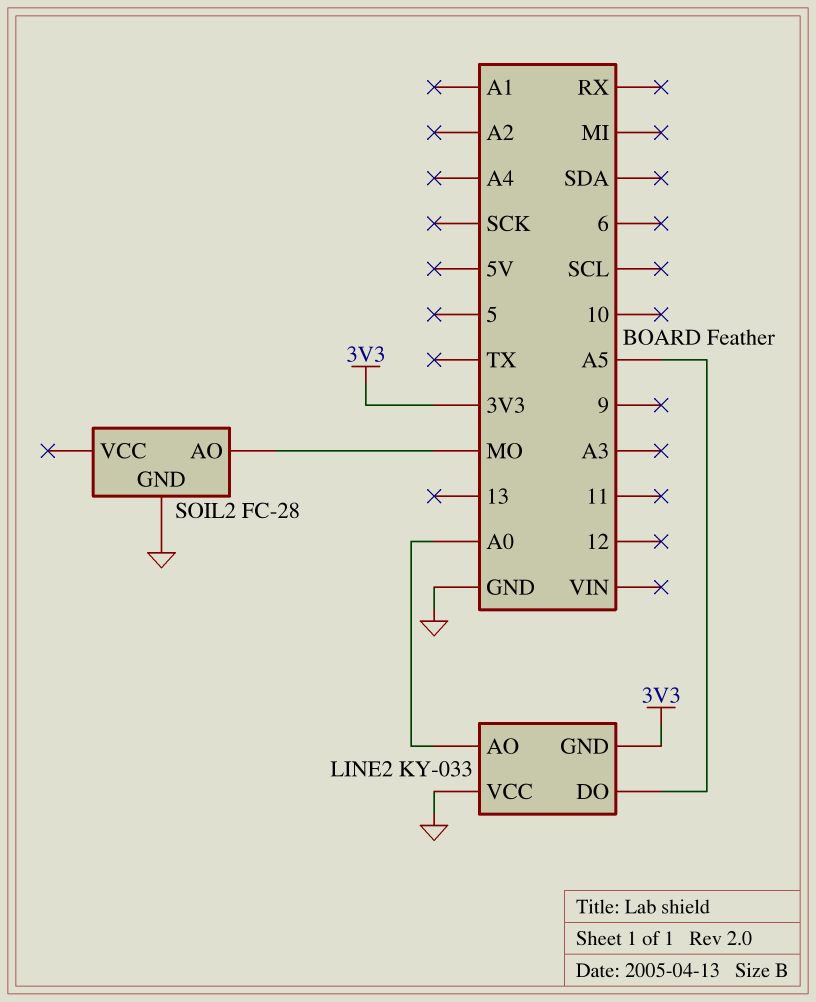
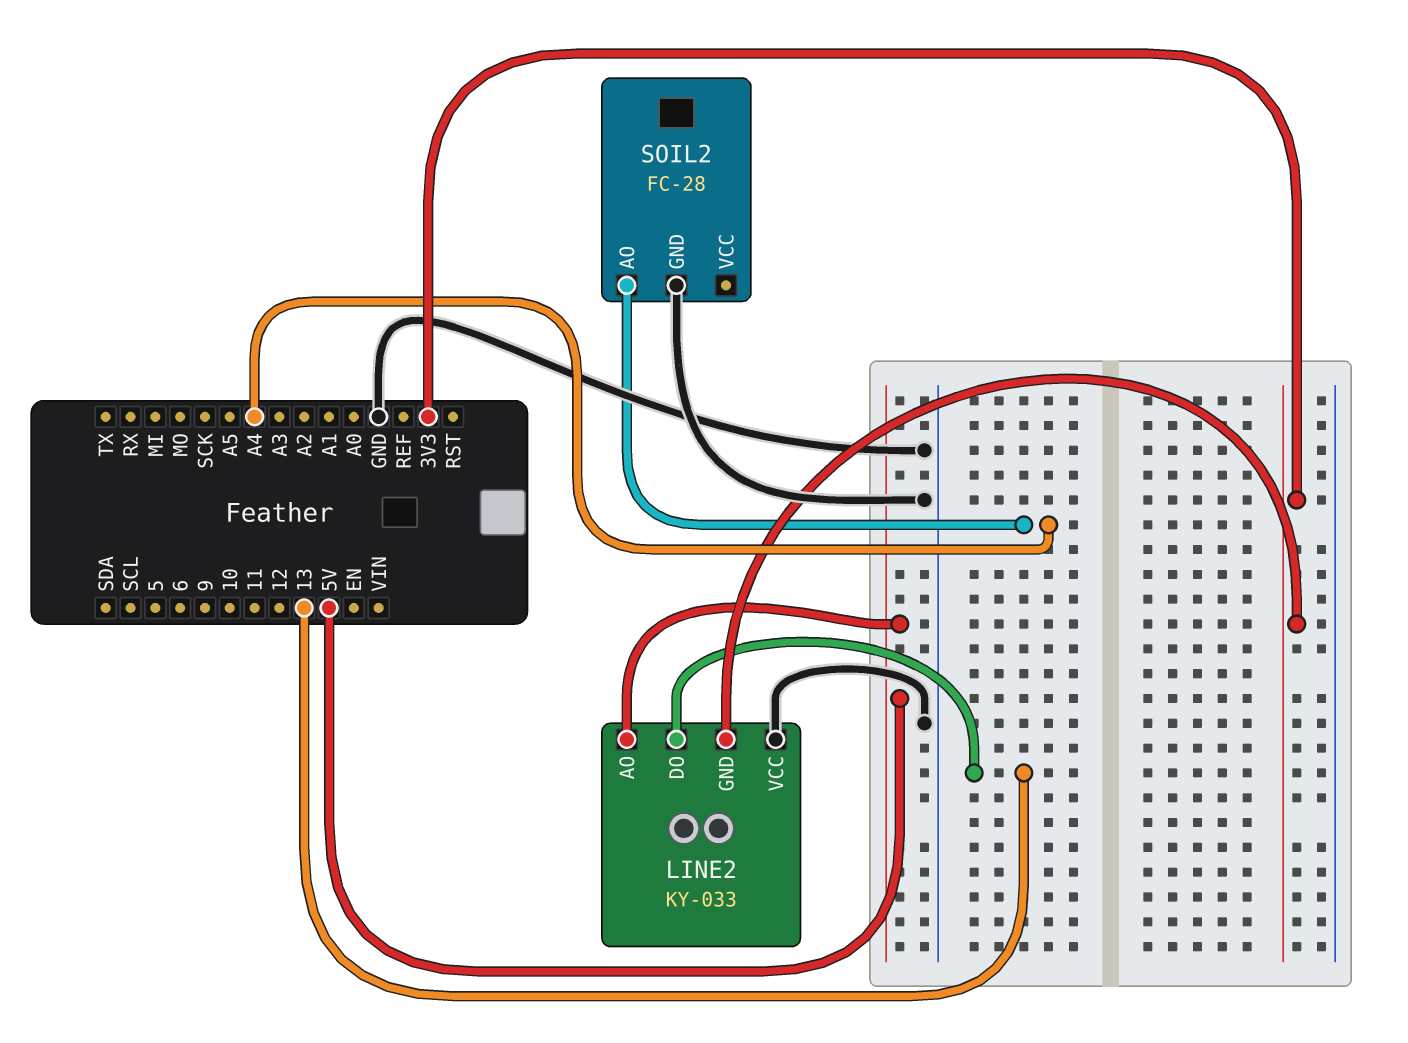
LINE2 pin AO: A0 -> 5V
LINE2 pin DO: A5 -> 13
SOIL2 pin AO: MO -> A4

